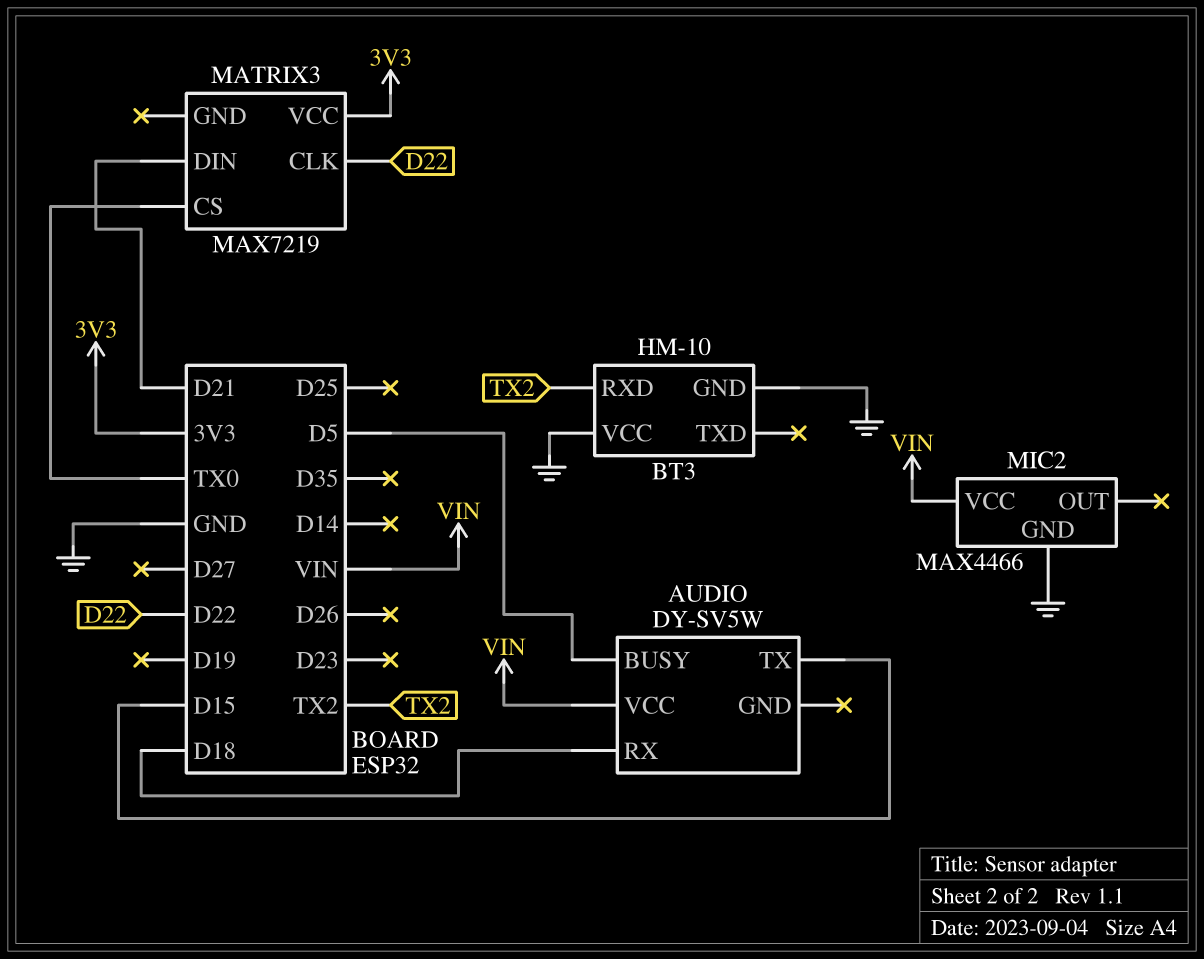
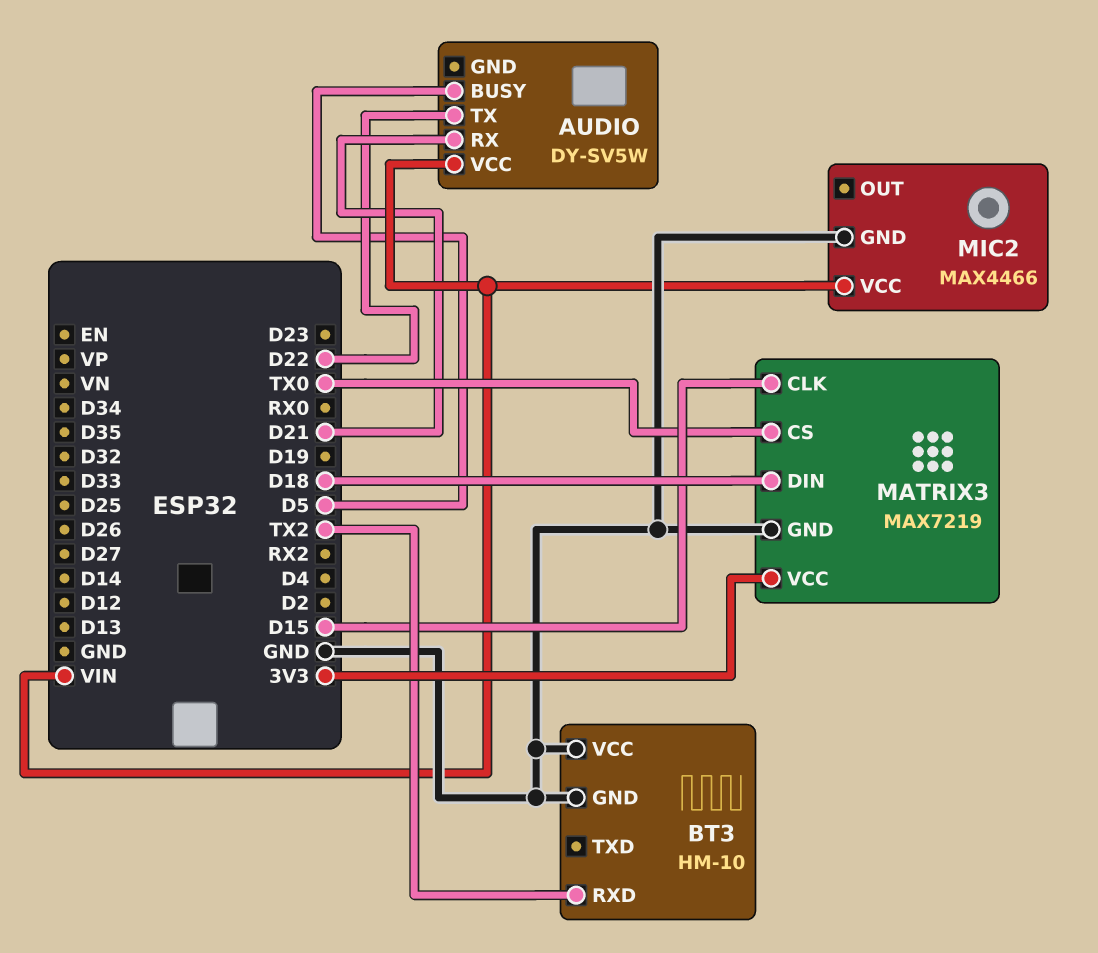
AUDIO pin RX: D18 -> D21
AUDIO pin TX: D15 -> D22
MATRIX3 pin CLK: D22 -> D15
MATRIX3 pin DIN: D21 -> D18
MATRIX3 pin GND: none -> GND

